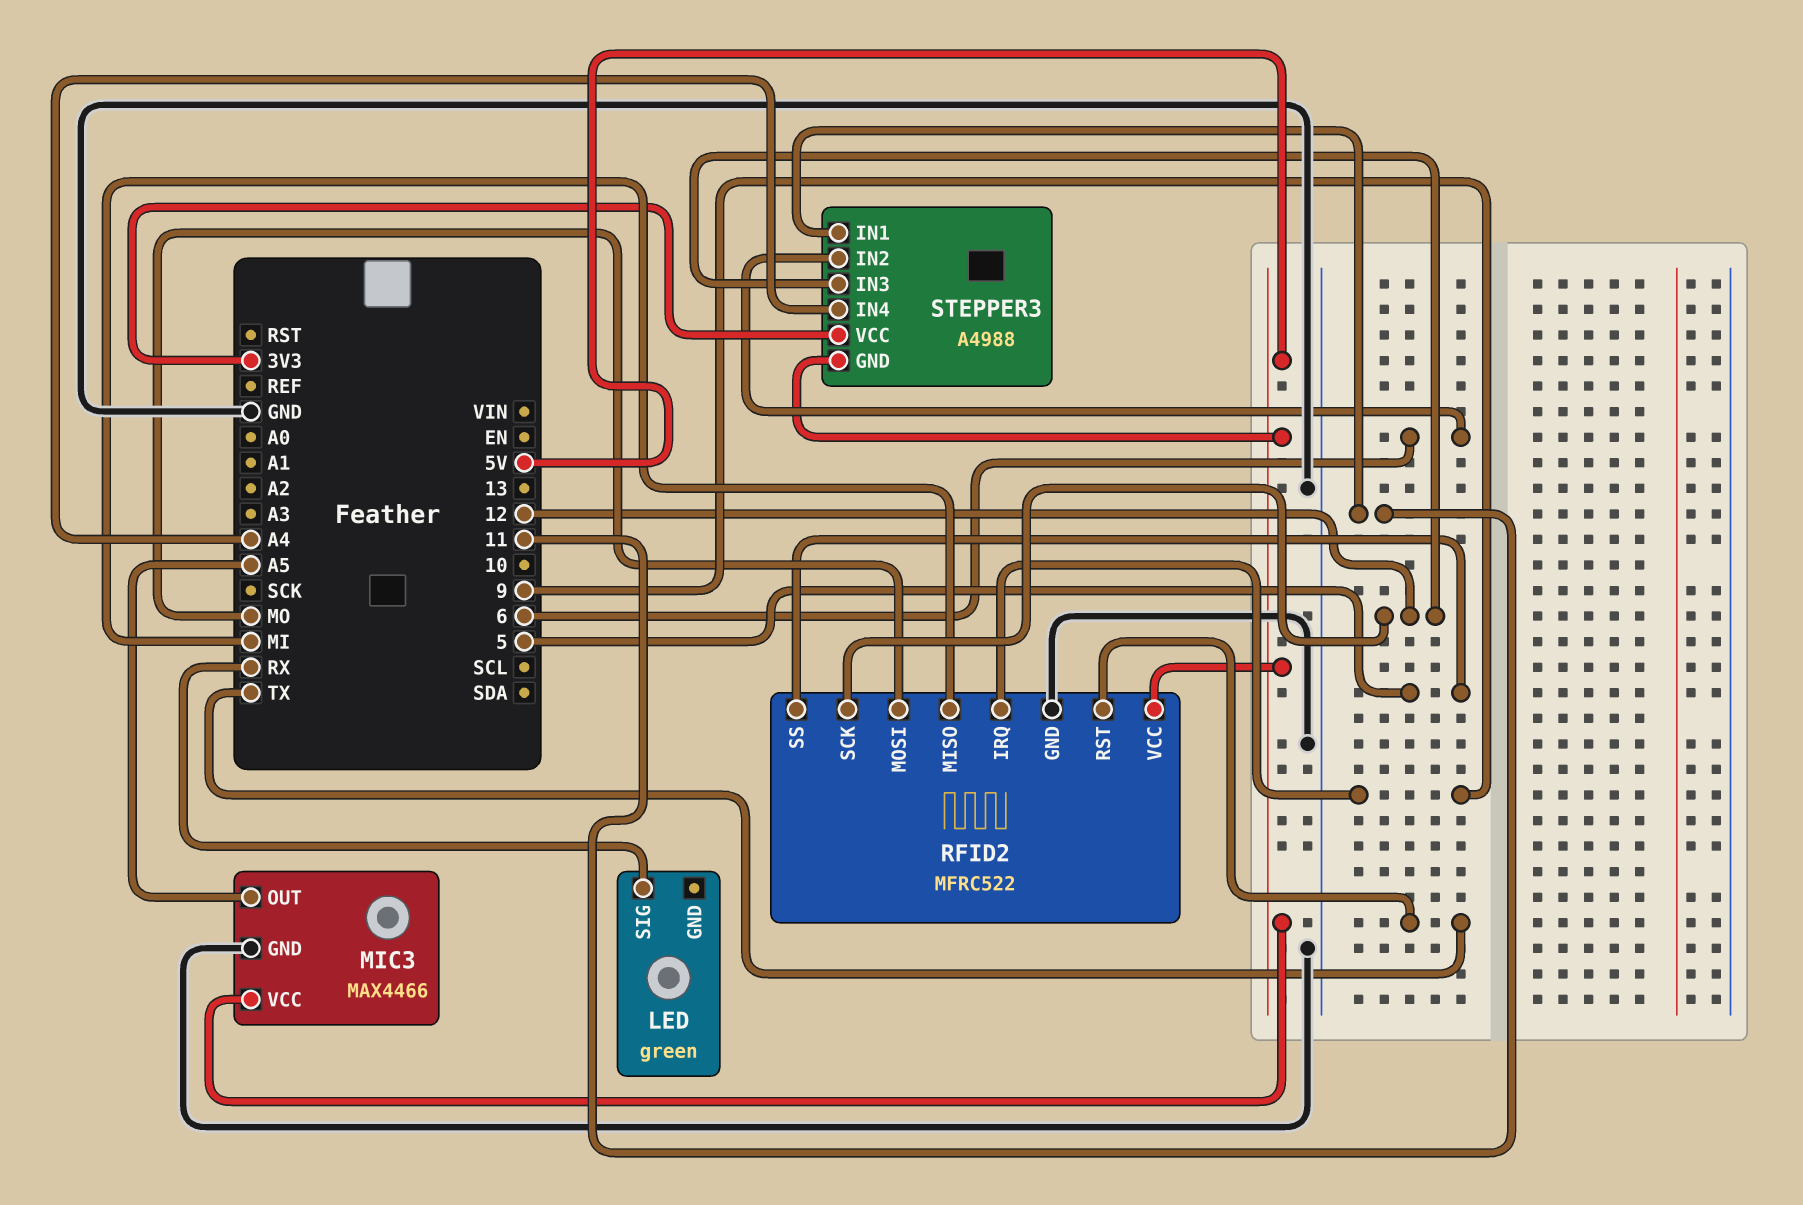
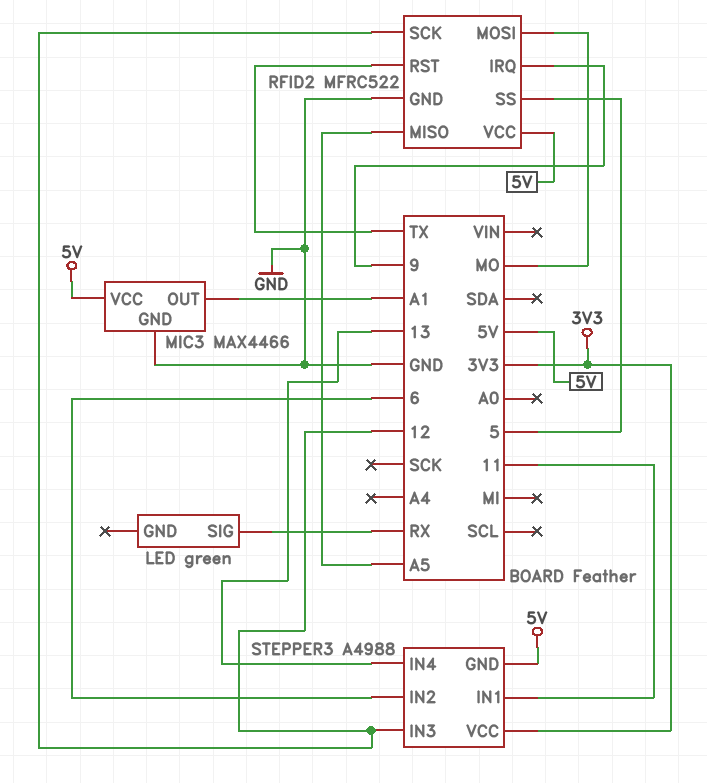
MIC3 pin OUT: A5 -> A1
RFID2 pin MISO: MI -> A5
STEPPER3 pin IN4: A4 -> 13

